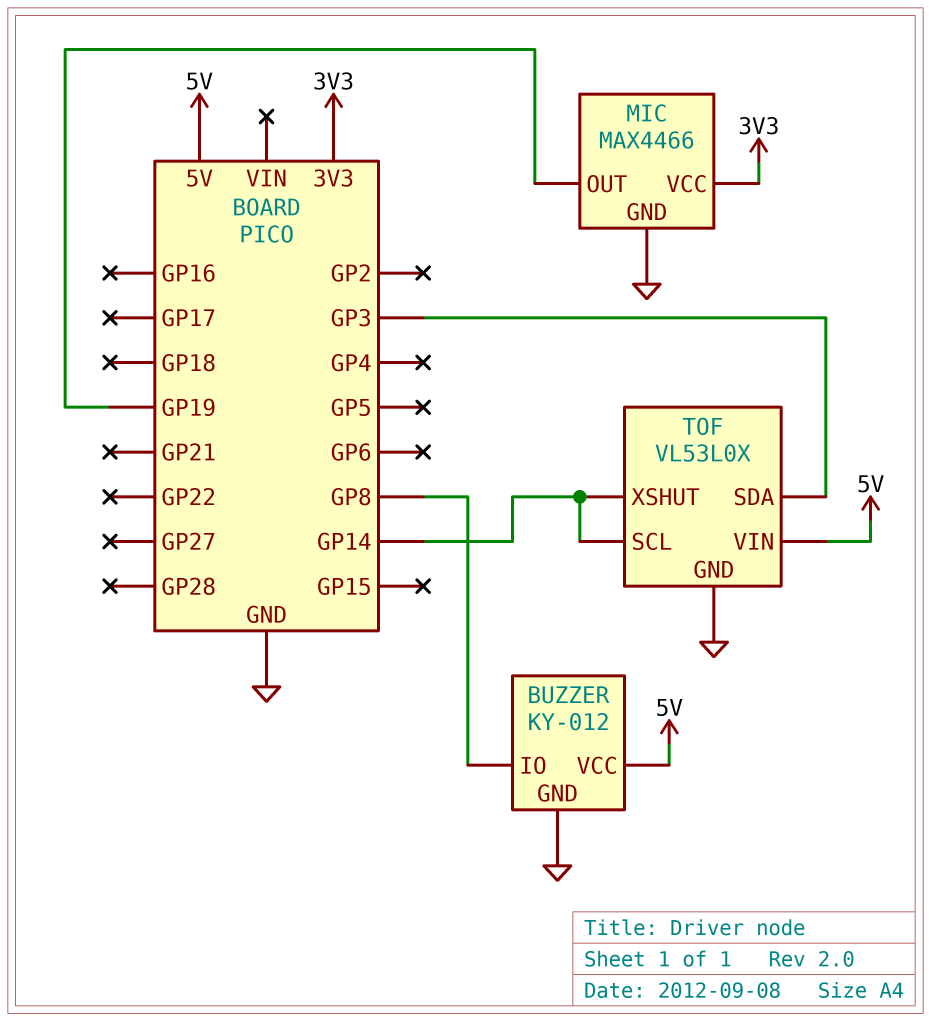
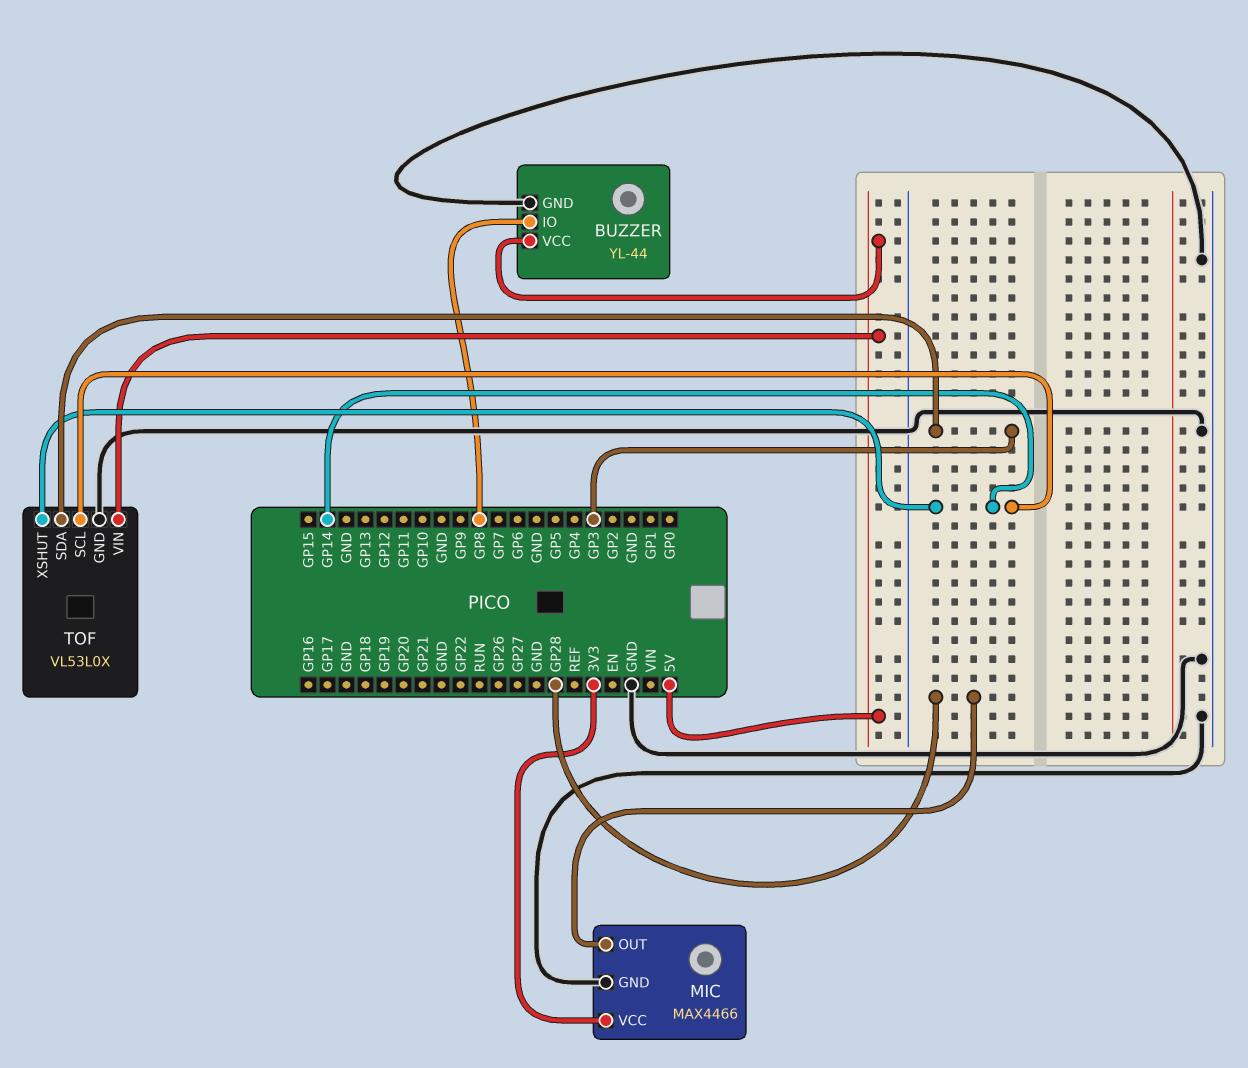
BUZZER: KY-012 -> YL-44
MIC pin OUT: GP19 -> GP28

